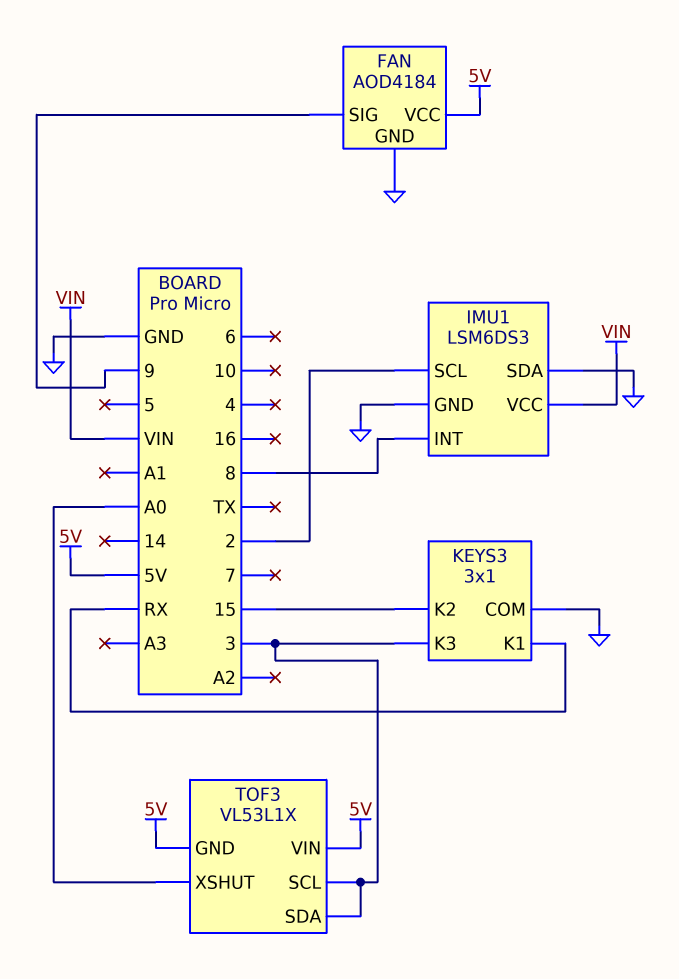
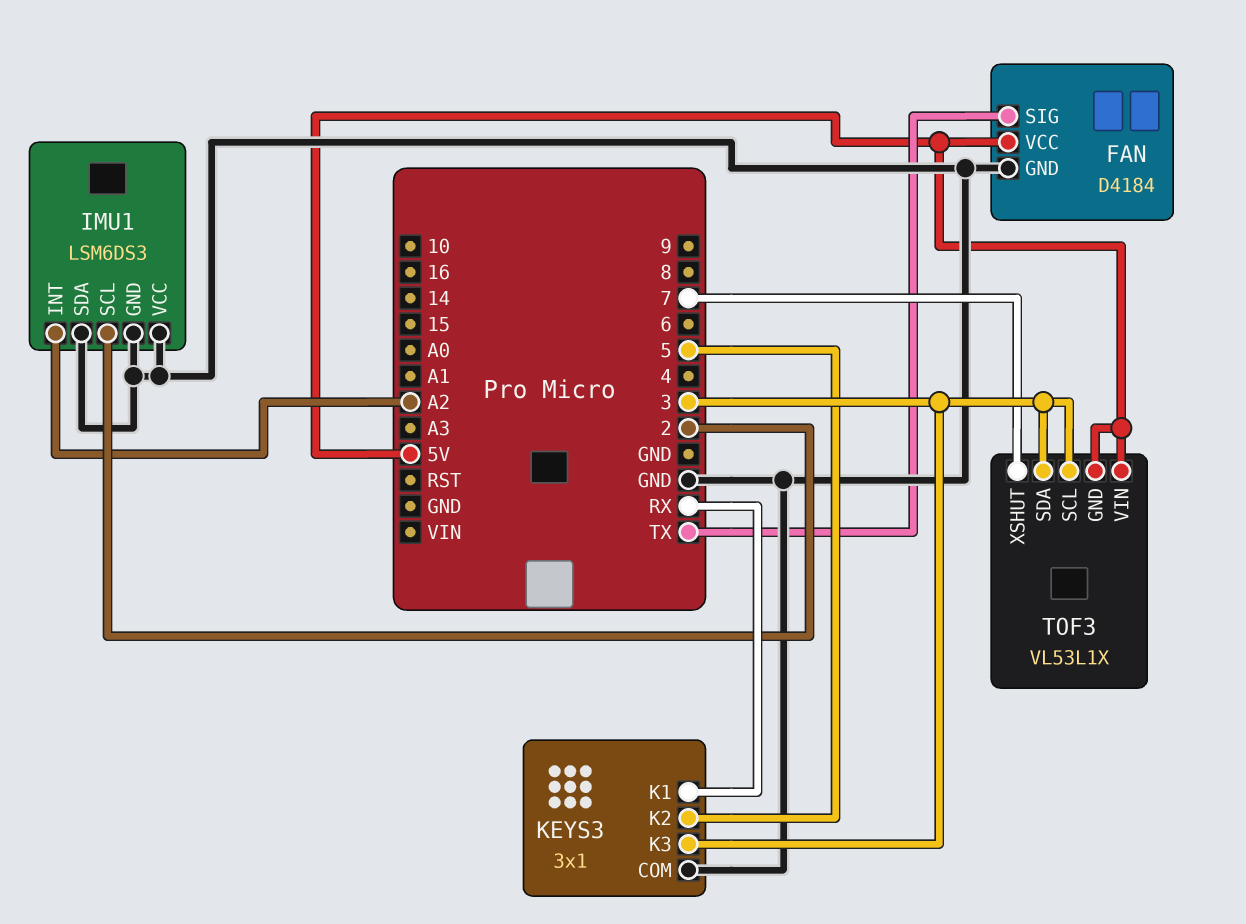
FAN: AOD4184 -> D4184
FAN pin SIG: 9 -> TX
IMU1 pin INT: 8 -> A2
IMU1 pin VCC: VIN -> GND
KEYS3 pin K2: 15 -> 5
TOF3 pin XSHUT: A0 -> 7

